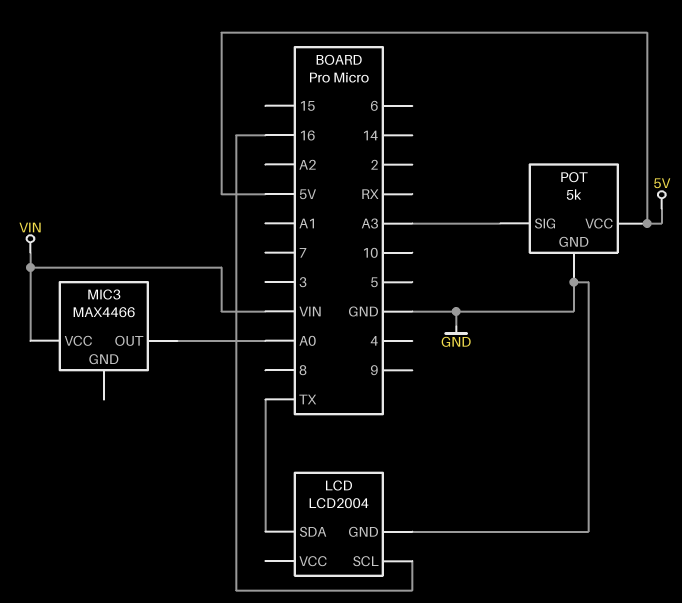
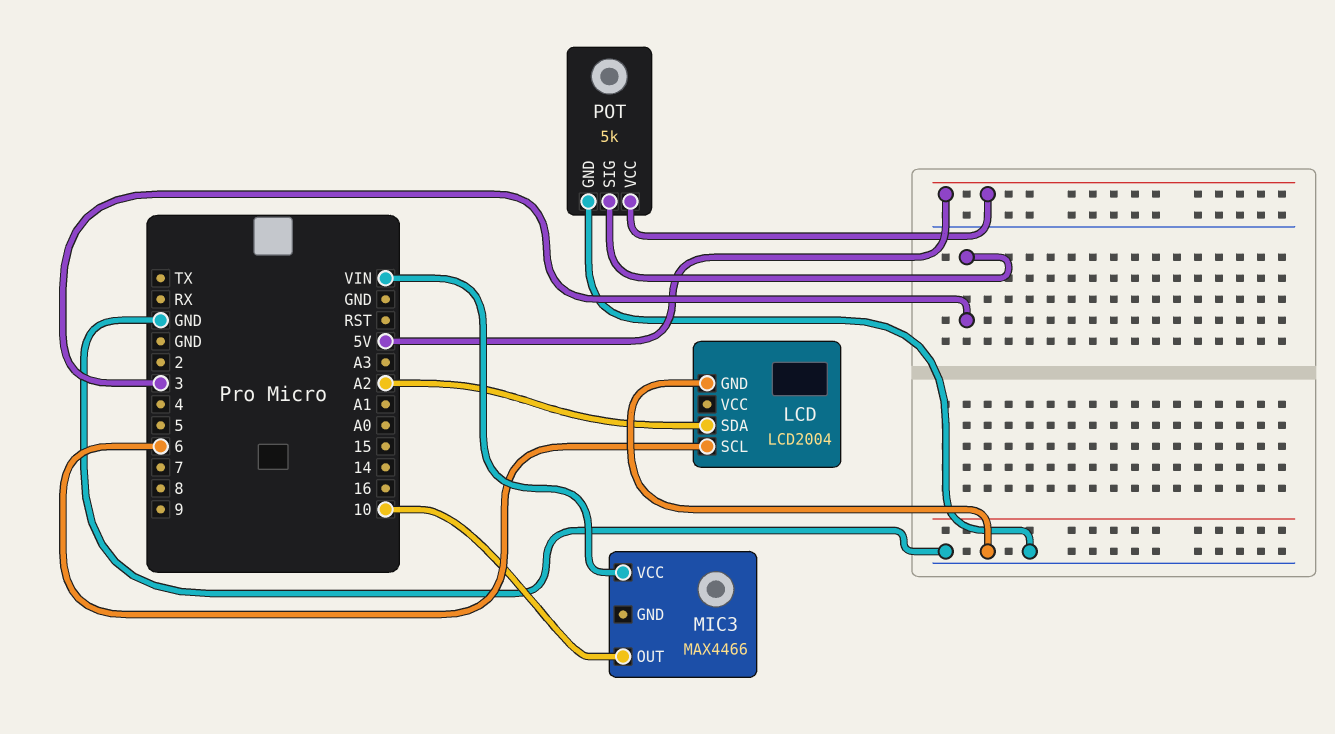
LCD pin SCL: 16 -> 6
LCD pin SDA: TX -> A2
MIC3 pin OUT: A0 -> 10
POT pin SIG: A3 -> 3

